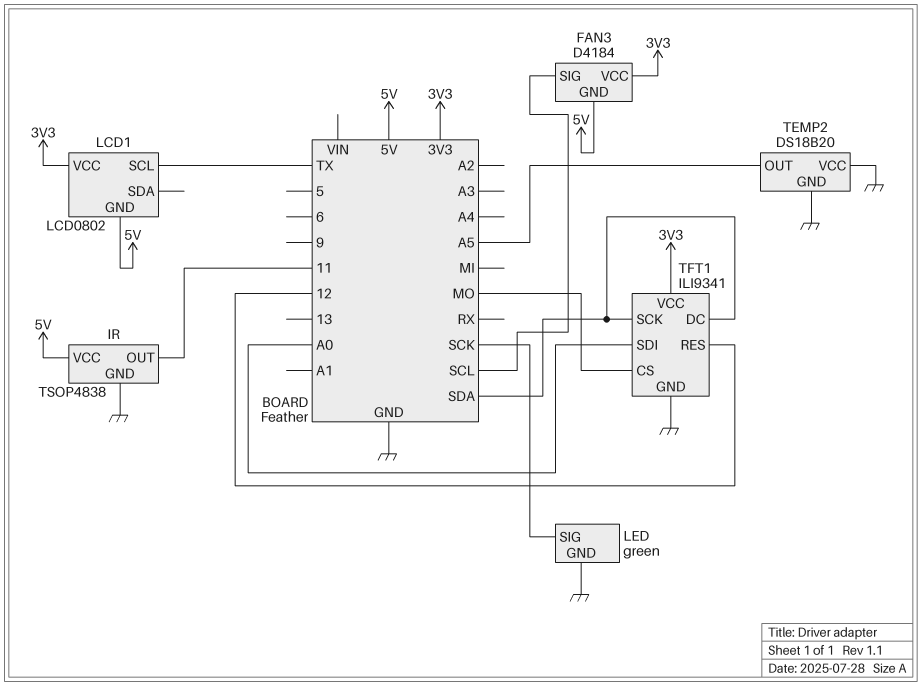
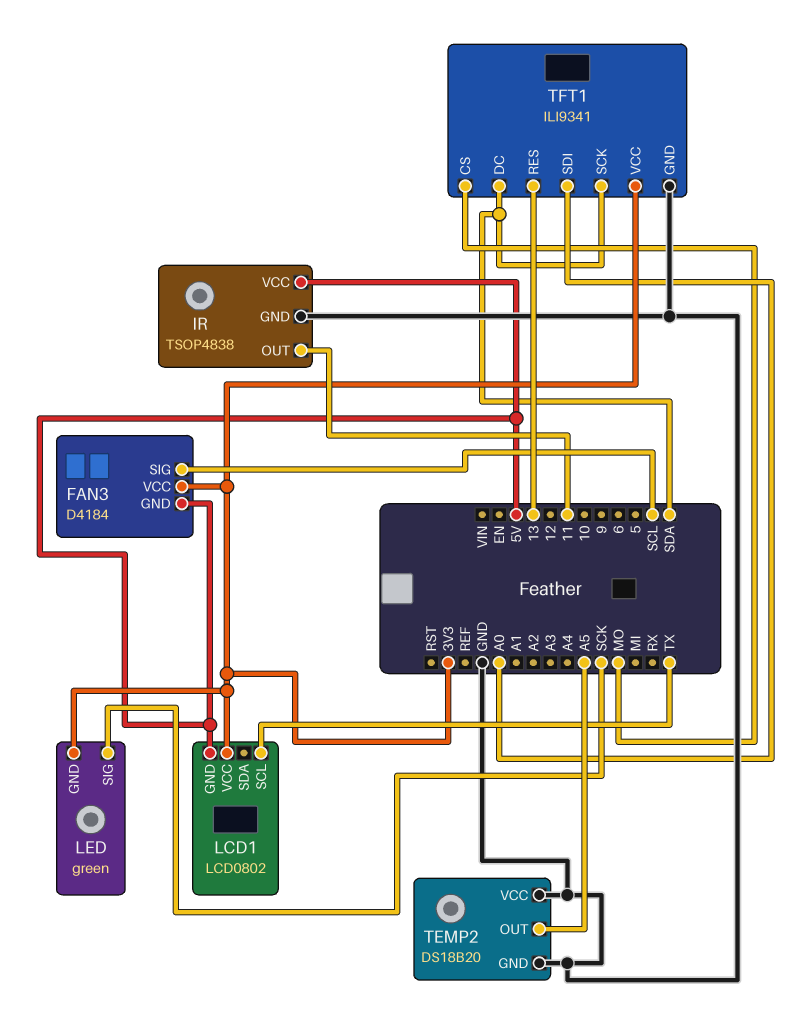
LED pin GND: GND -> 3V3
TFT1 pin RES: 12 -> 13

